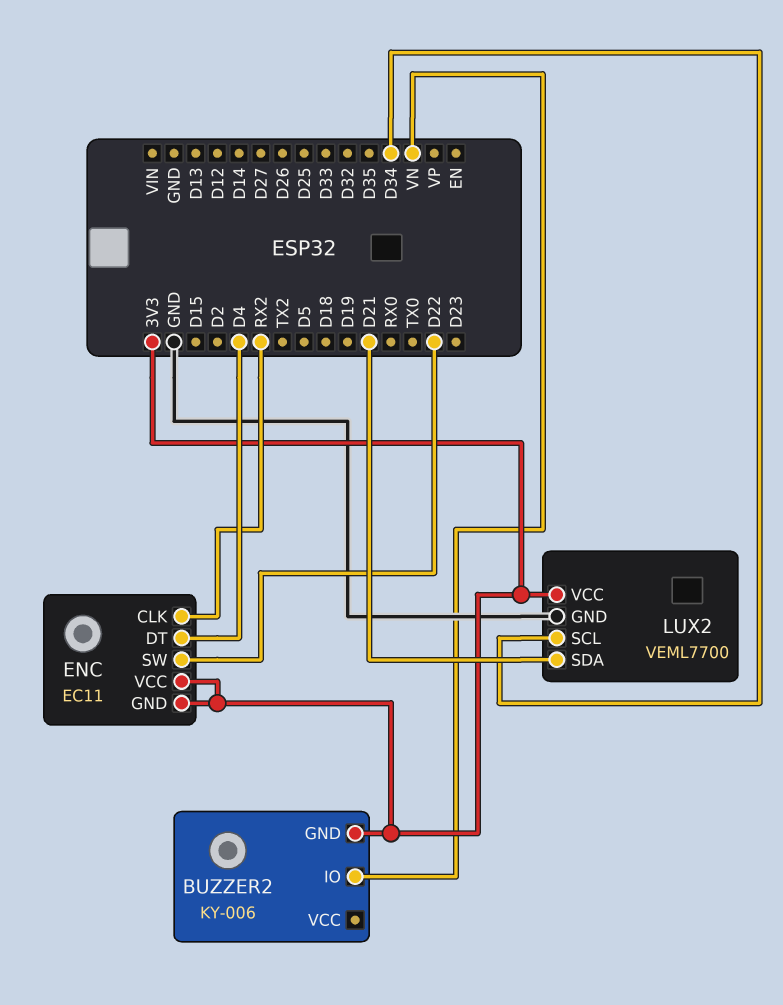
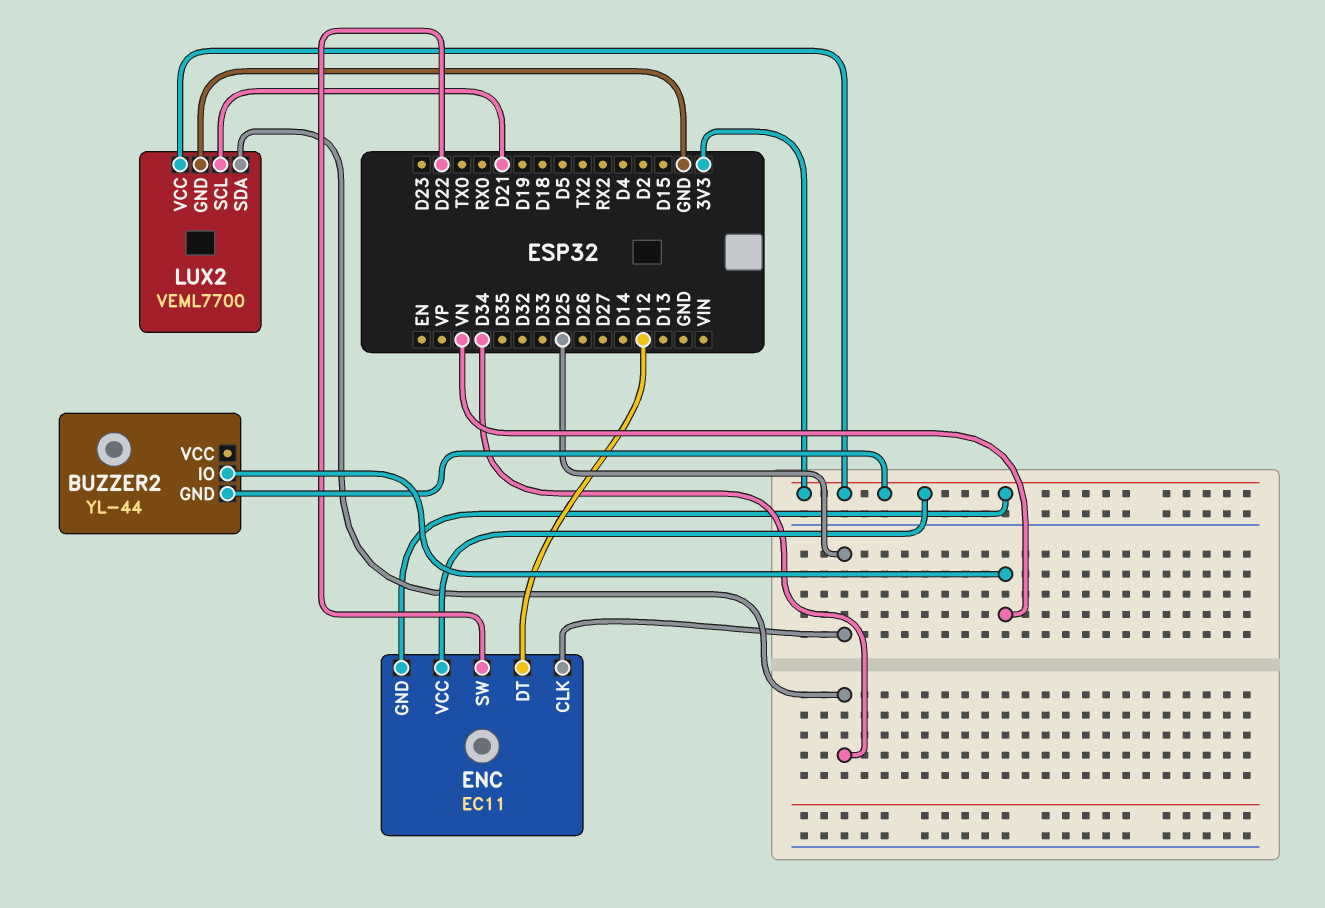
BUZZER2: KY-006 -> YL-44
ENC pin CLK: RX2 -> D25
ENC pin DT: D4 -> D12
LUX2 pin SCL: D34 -> D21
LUX2 pin SDA: D21 -> D34

